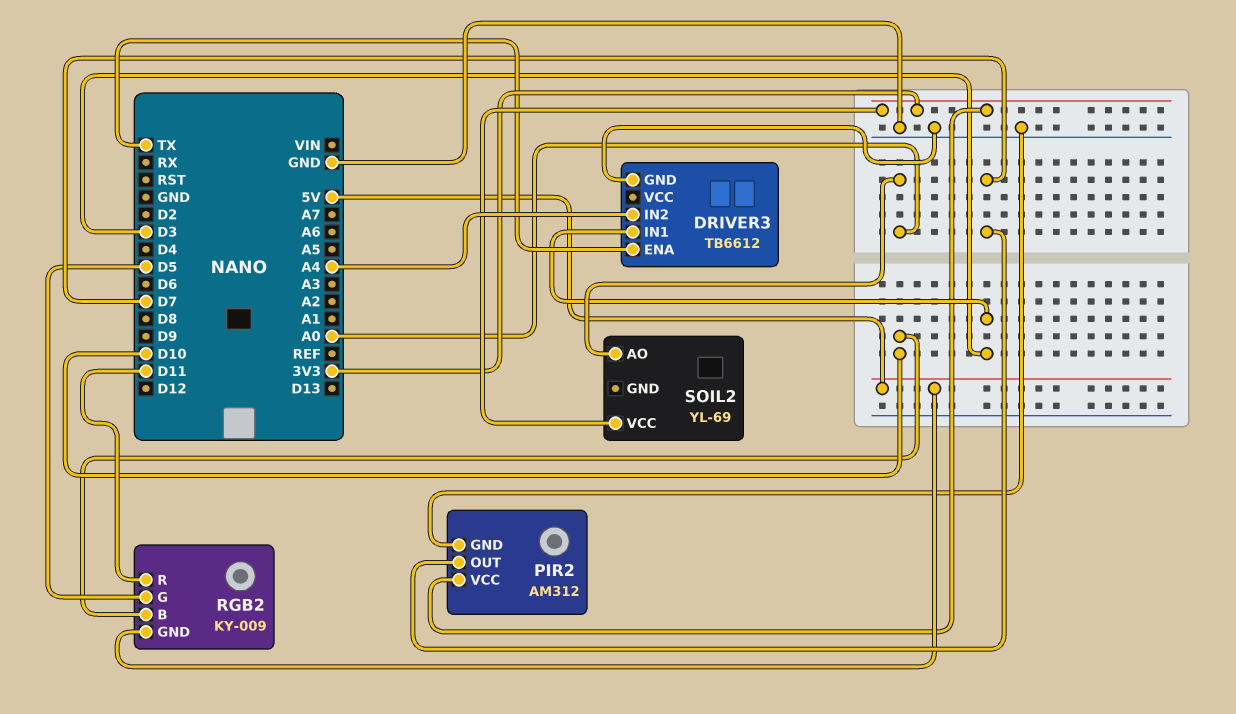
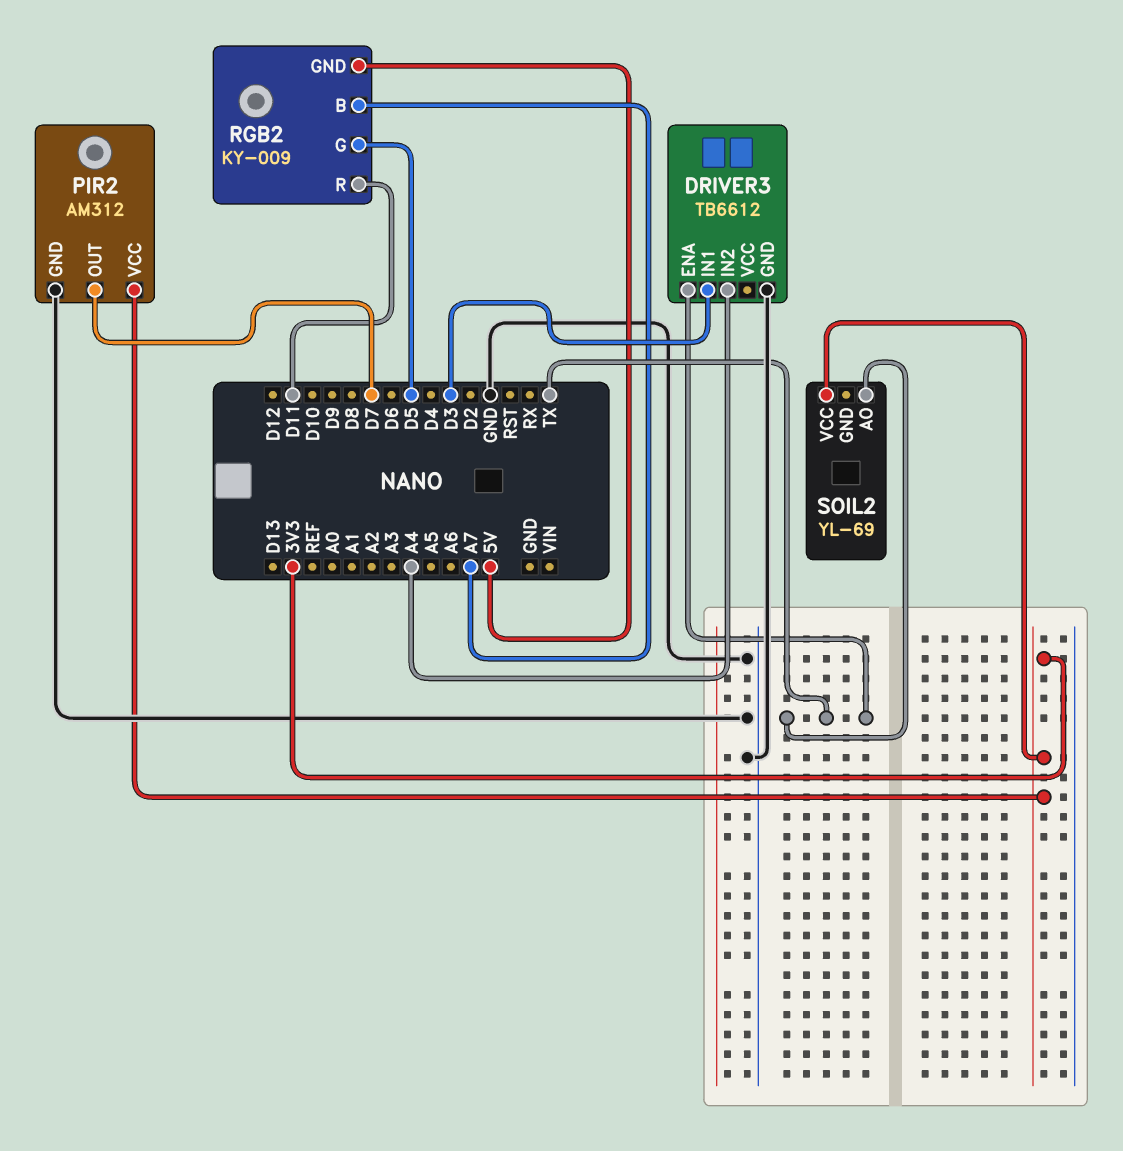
RGB2 pin B: D10 -> A7
SOIL2 pin AO: A0 -> TX

